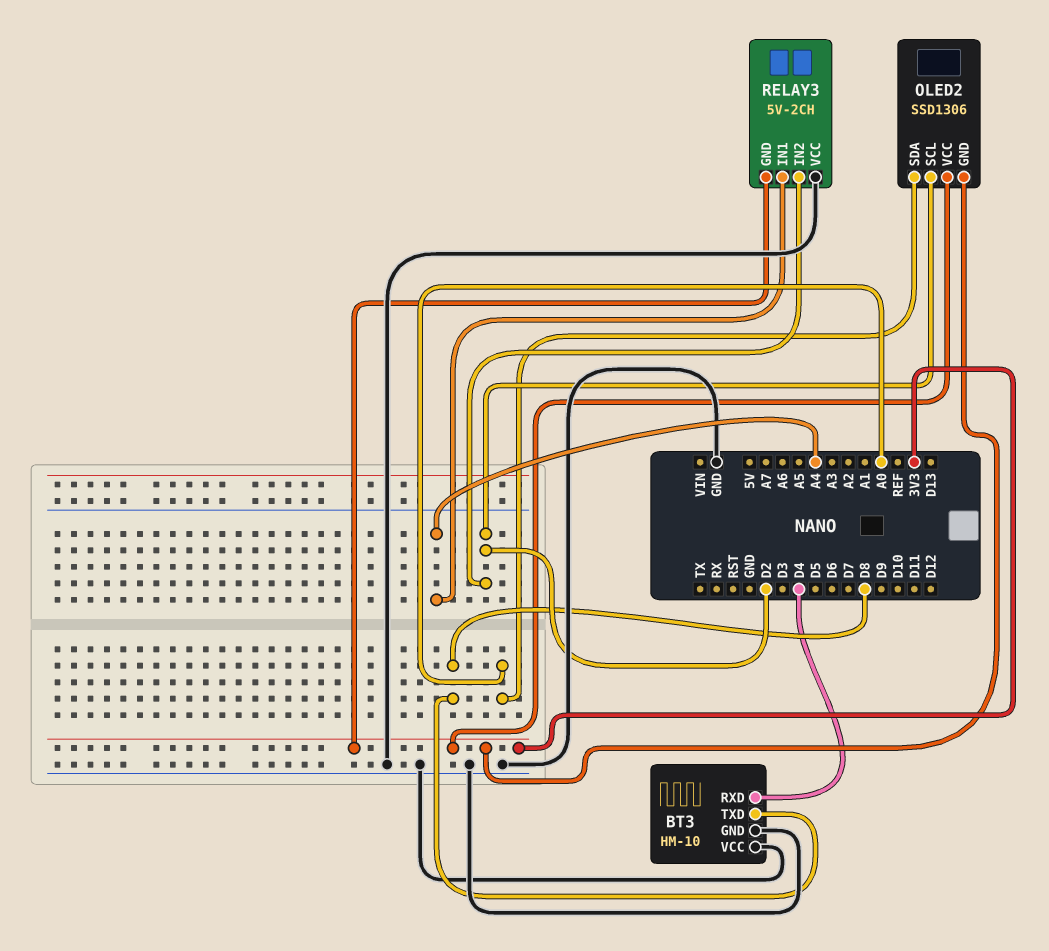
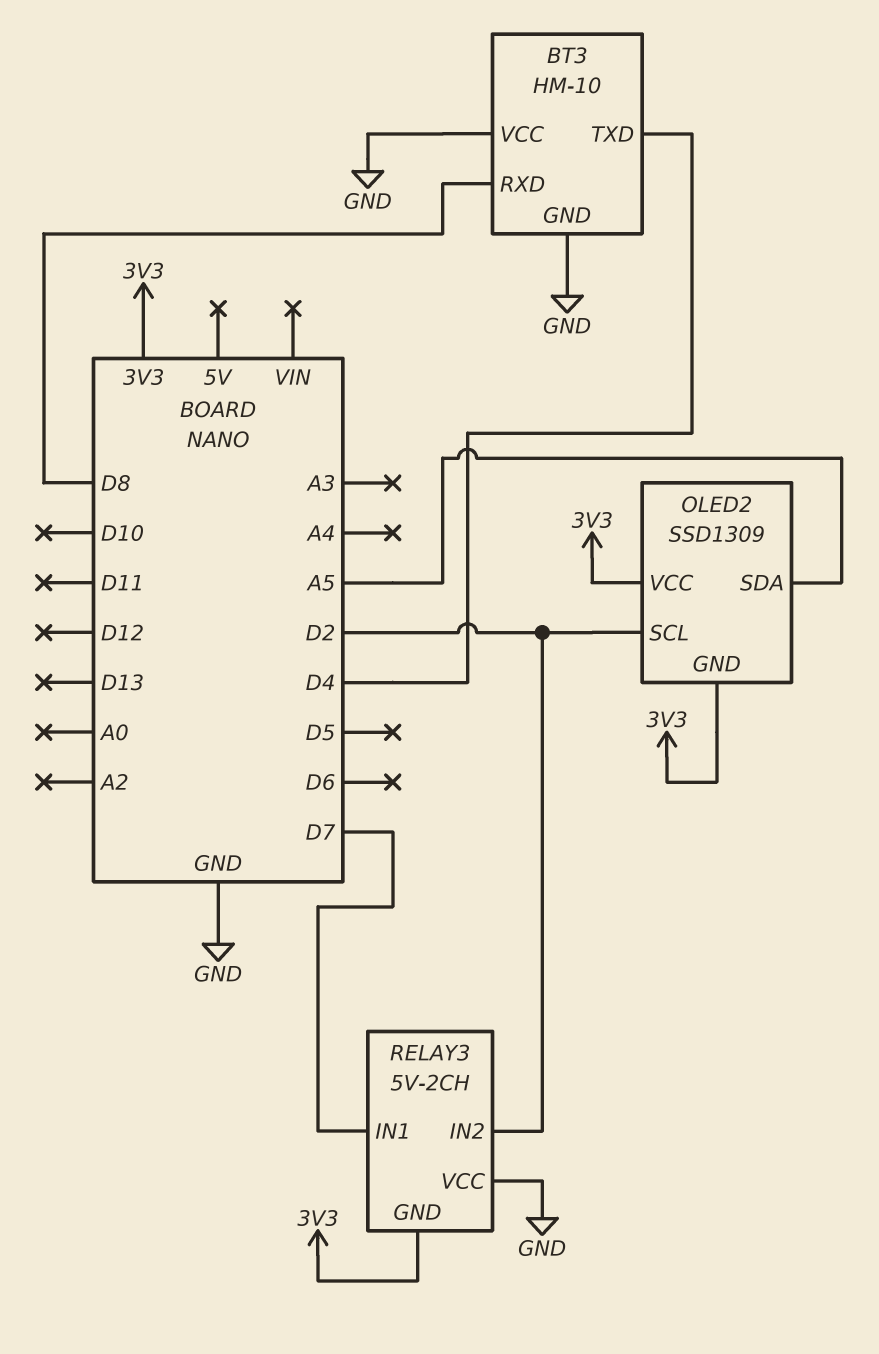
BT3 pin RXD: D4 -> D8
BT3 pin TXD: D8 -> D4
OLED2: SSD1306 -> SSD1309
OLED2 pin SDA: A0 -> A5
RELAY3 pin IN1: A4 -> D7

